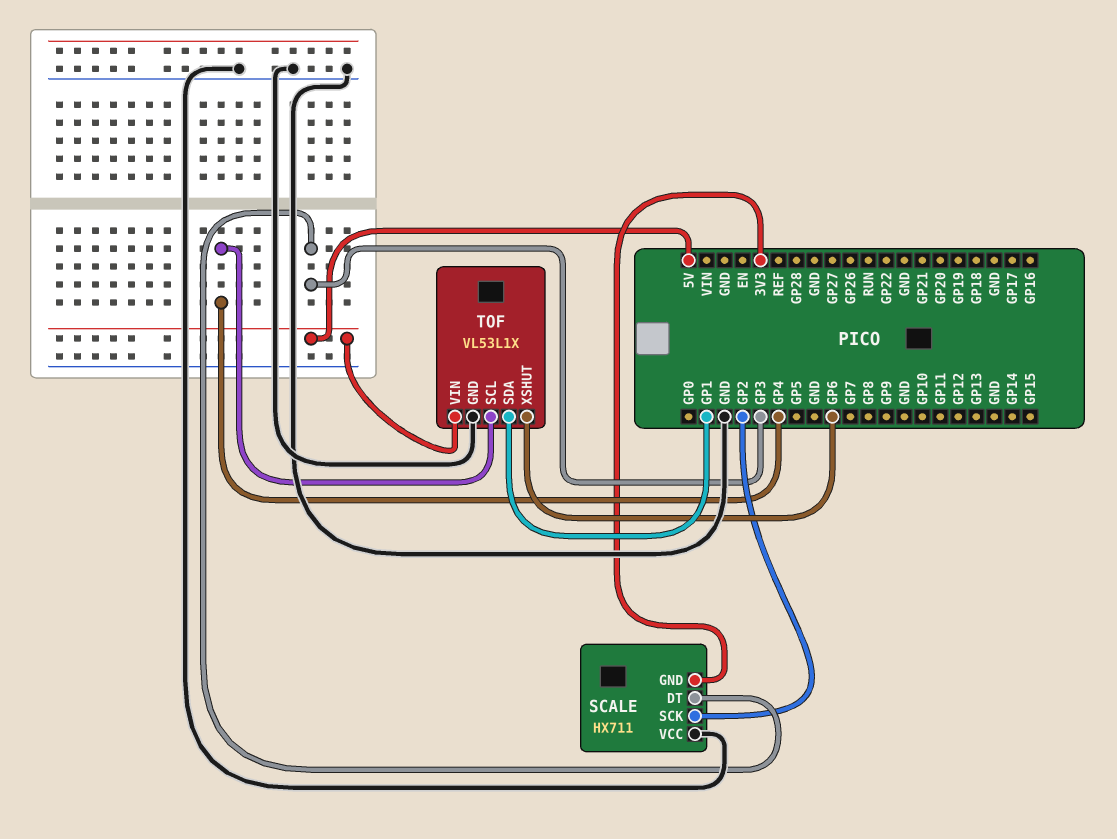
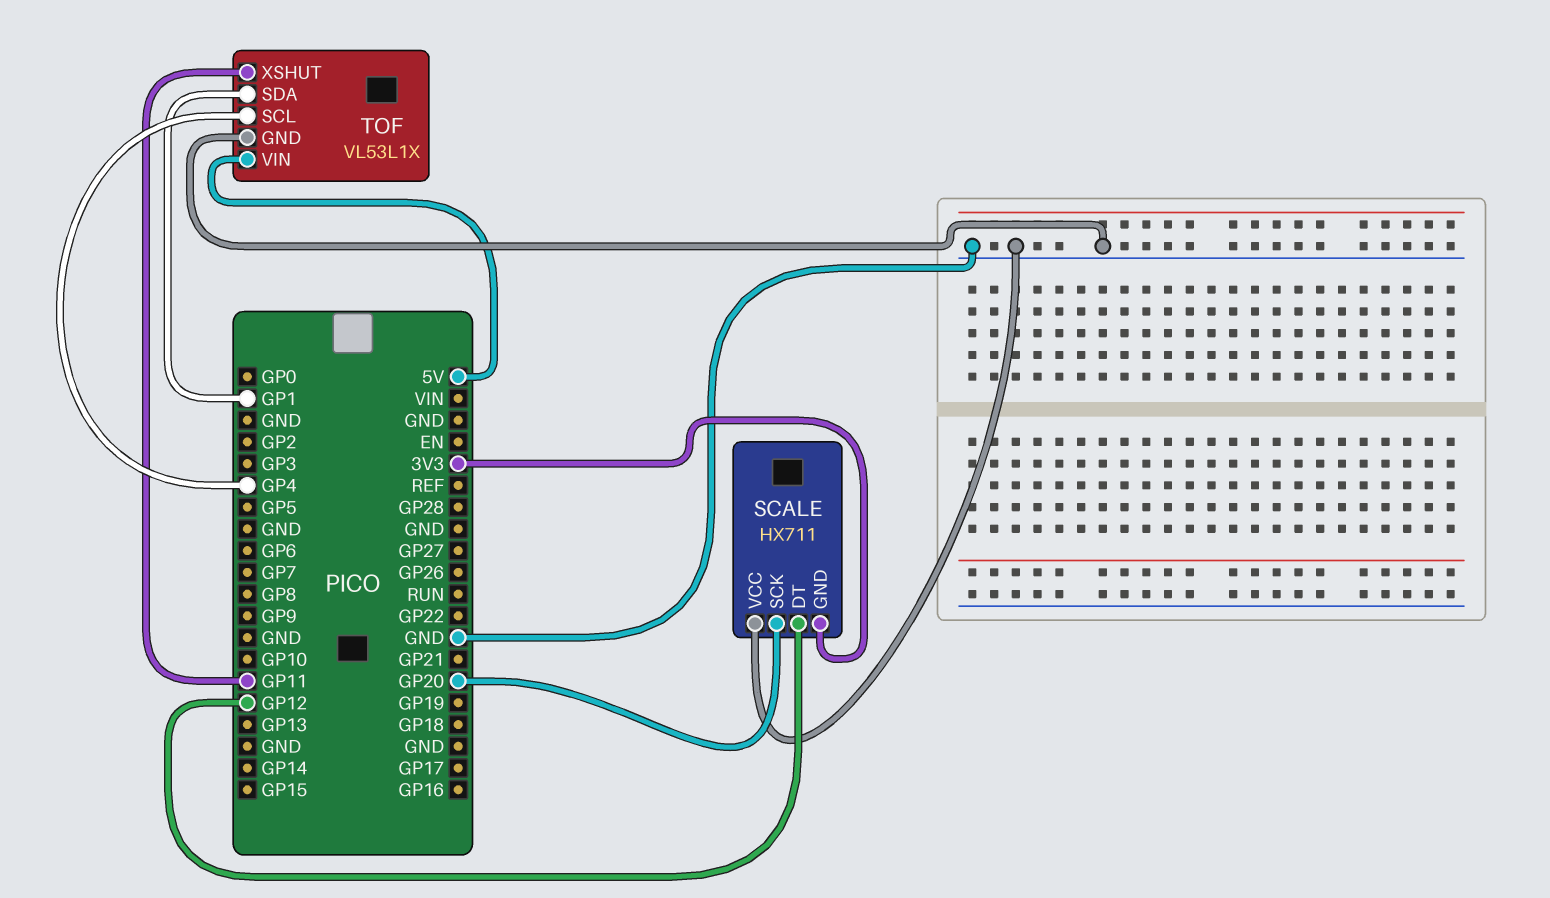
SCALE pin DT: GP3 -> GP12
SCALE pin SCK: GP2 -> GP20
TOF pin XSHUT: GP6 -> GP11

